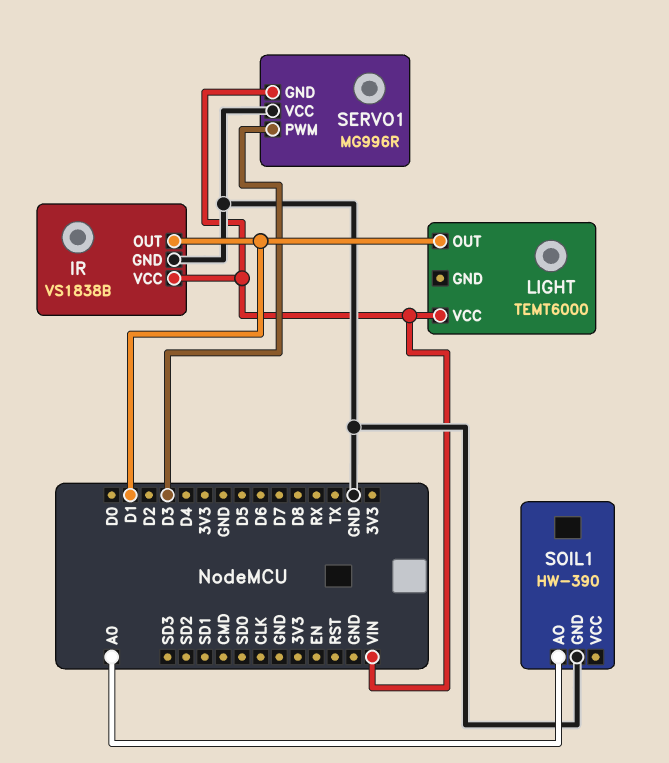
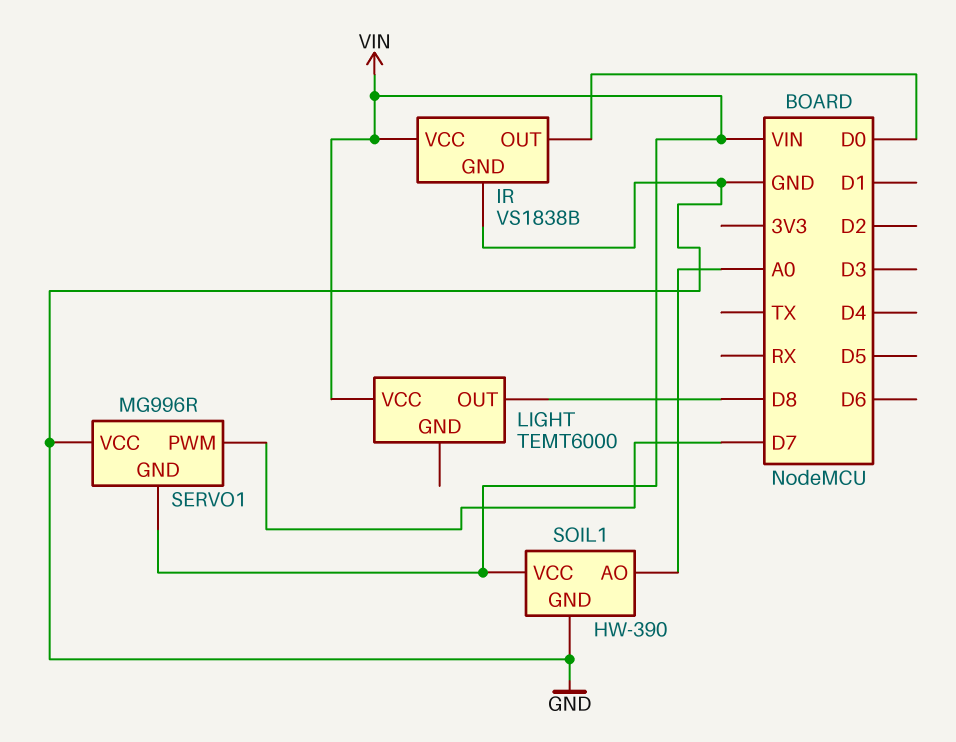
IR pin OUT: D1 -> D0
LIGHT pin OUT: D1 -> D8
SERVO1 pin PWM: D3 -> D7
SOIL1 pin VCC: none -> VIN

